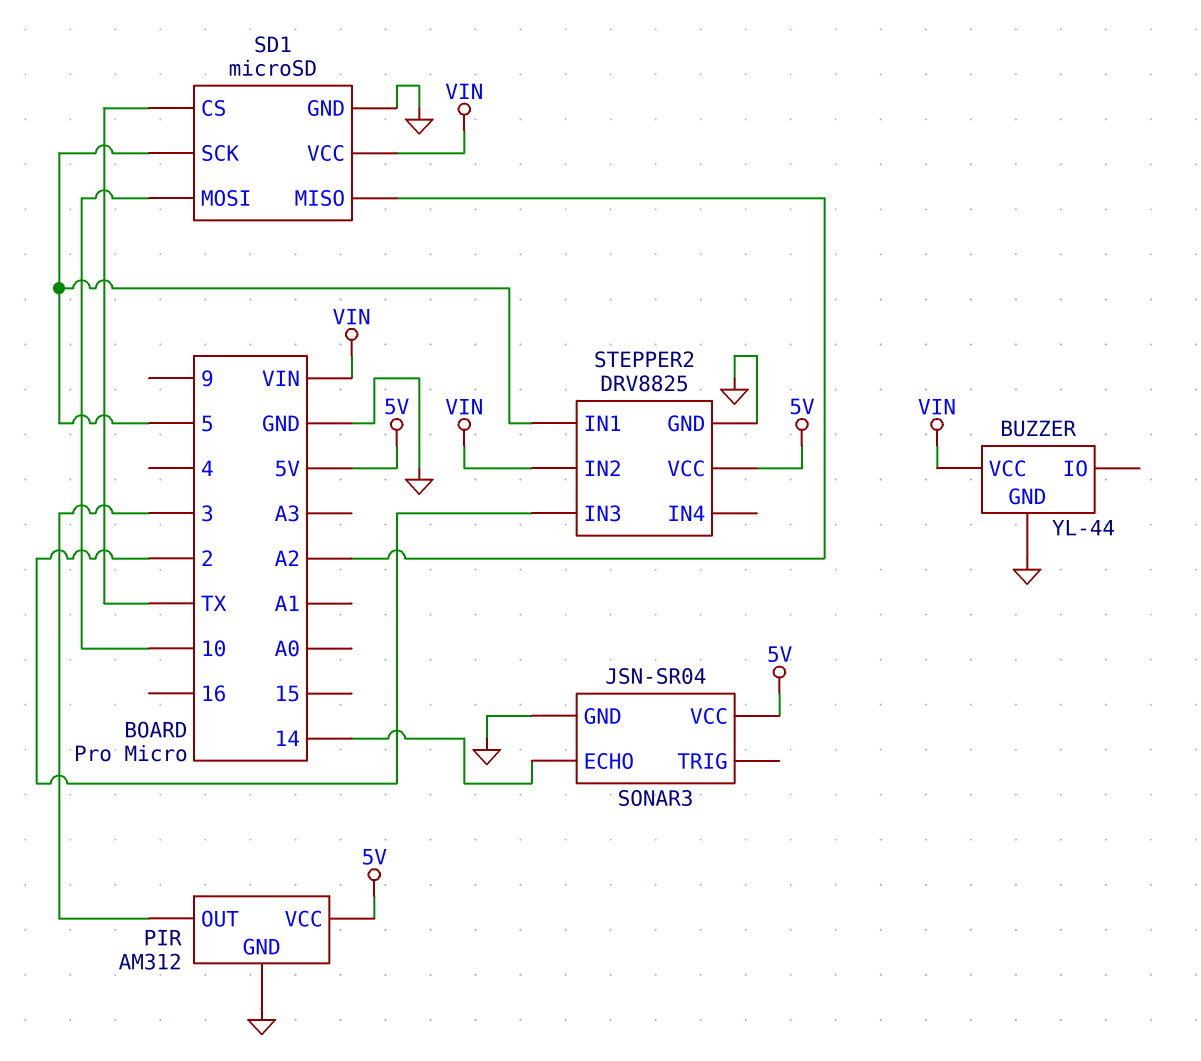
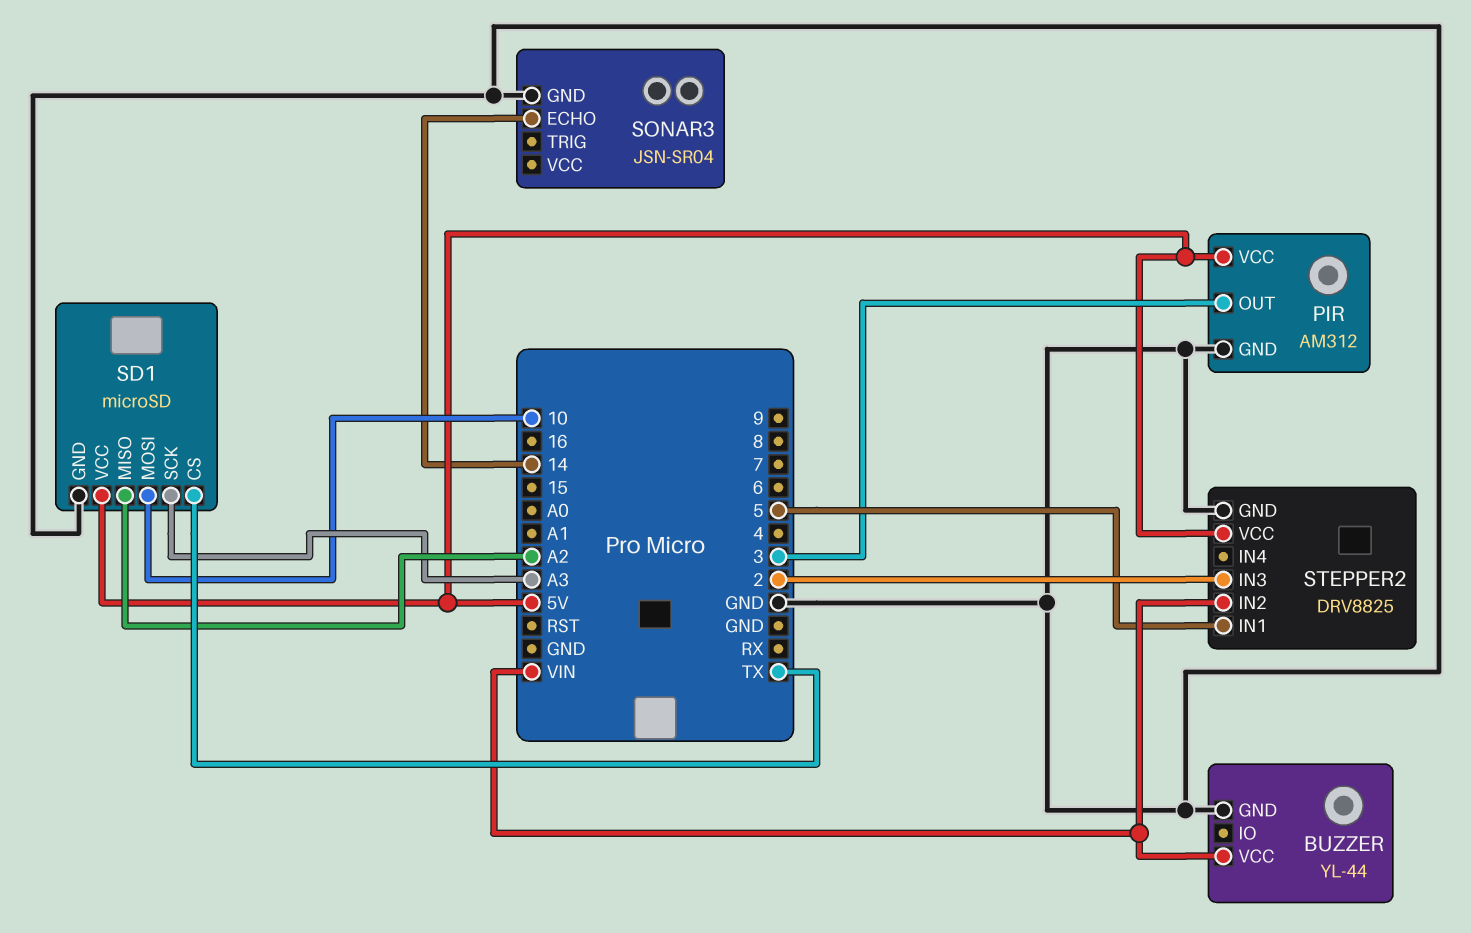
SD1 pin SCK: 5 -> A3
SD1 pin VCC: VIN -> 5V
SONAR3 pin VCC: 5V -> none

